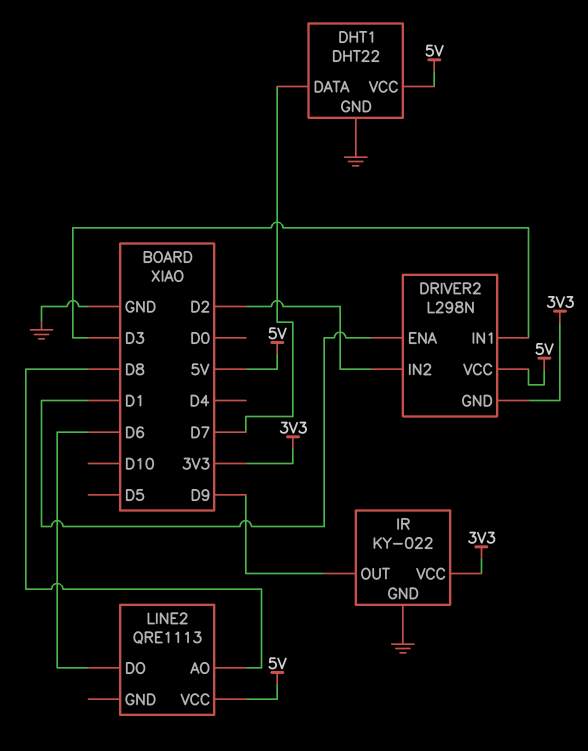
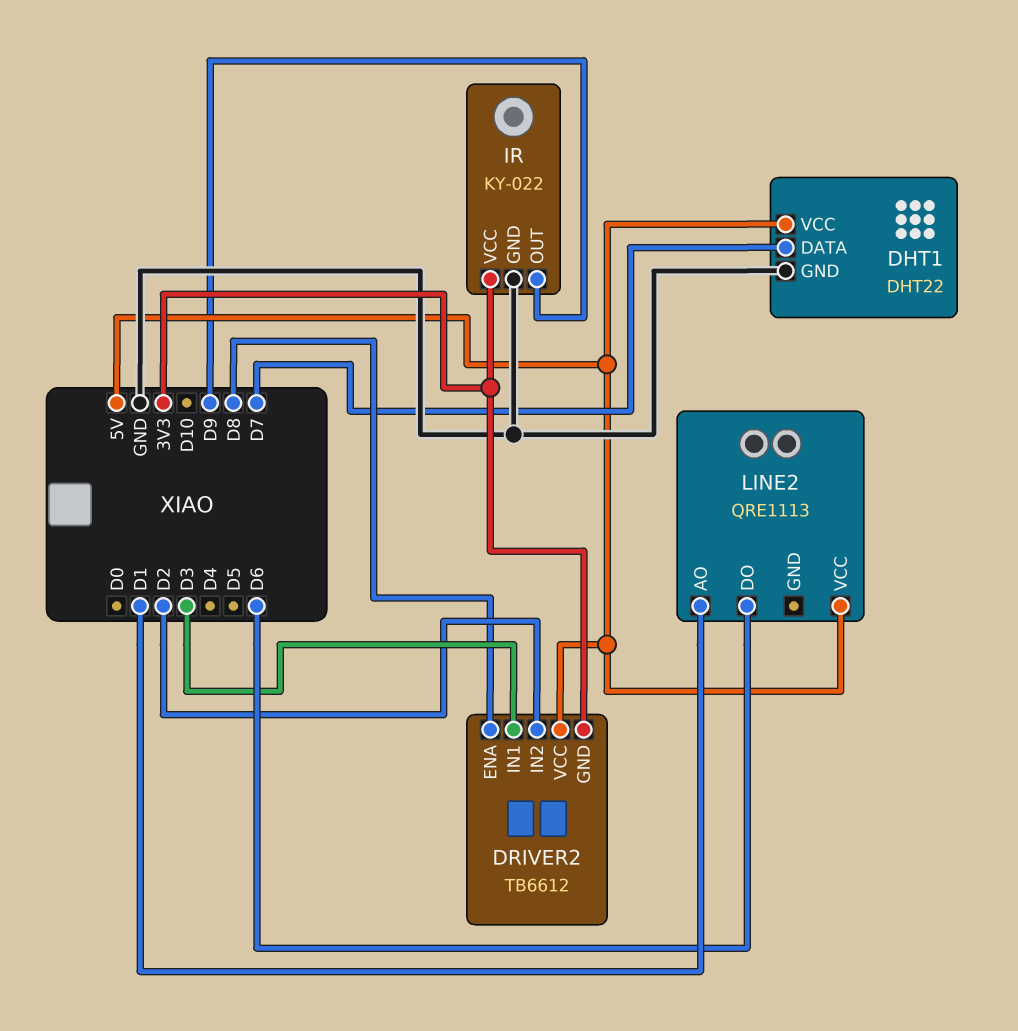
DRIVER2: L298N -> TB6612
DRIVER2 pin ENA: D1 -> D8
LINE2 pin AO: D8 -> D1

